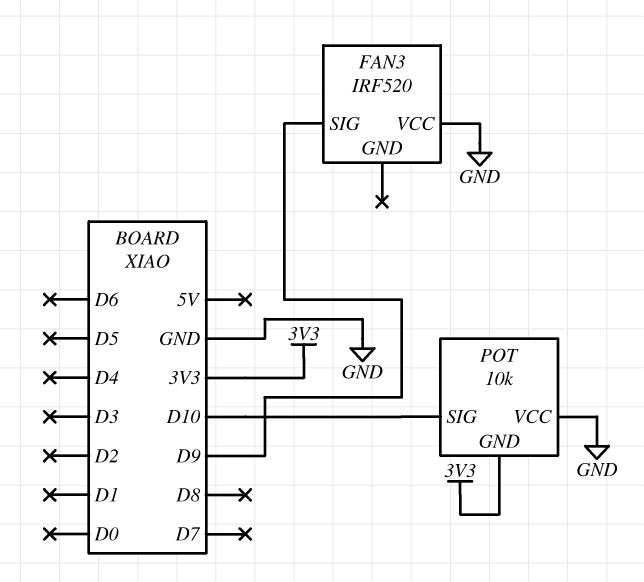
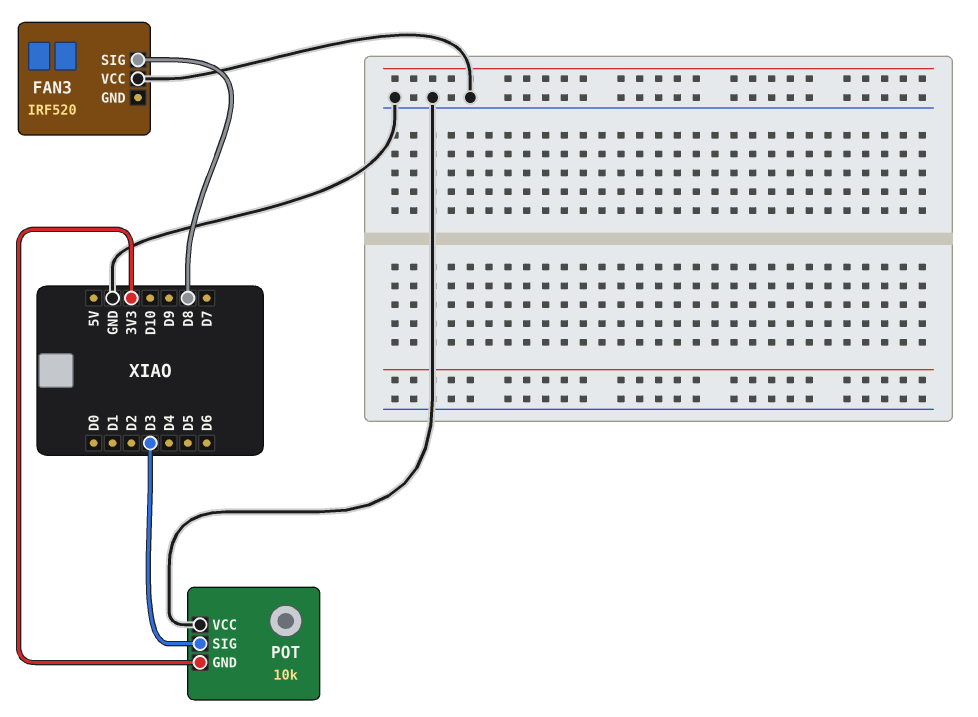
FAN3 pin SIG: D9 -> D8
POT pin SIG: D10 -> D3

